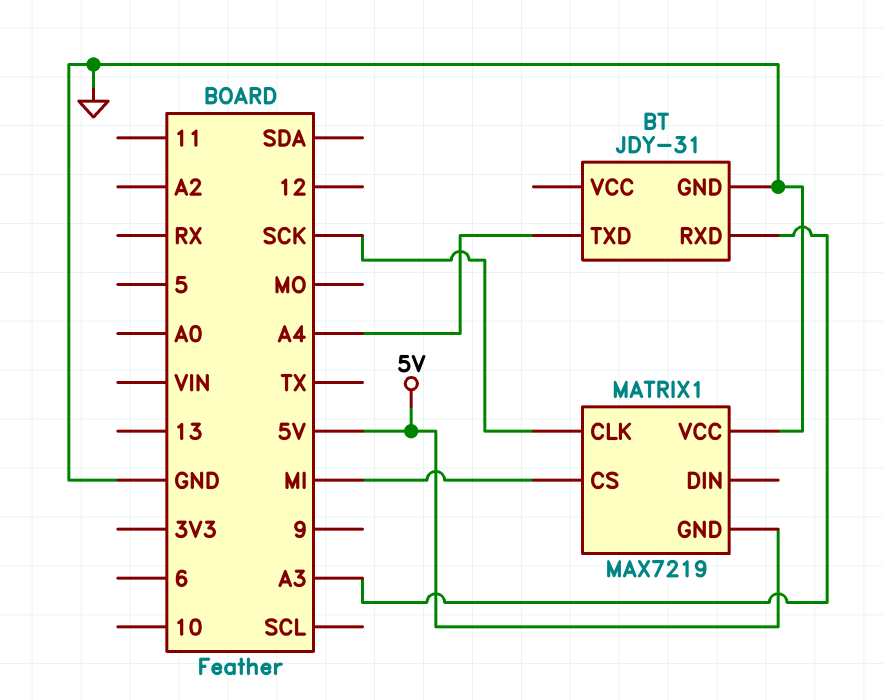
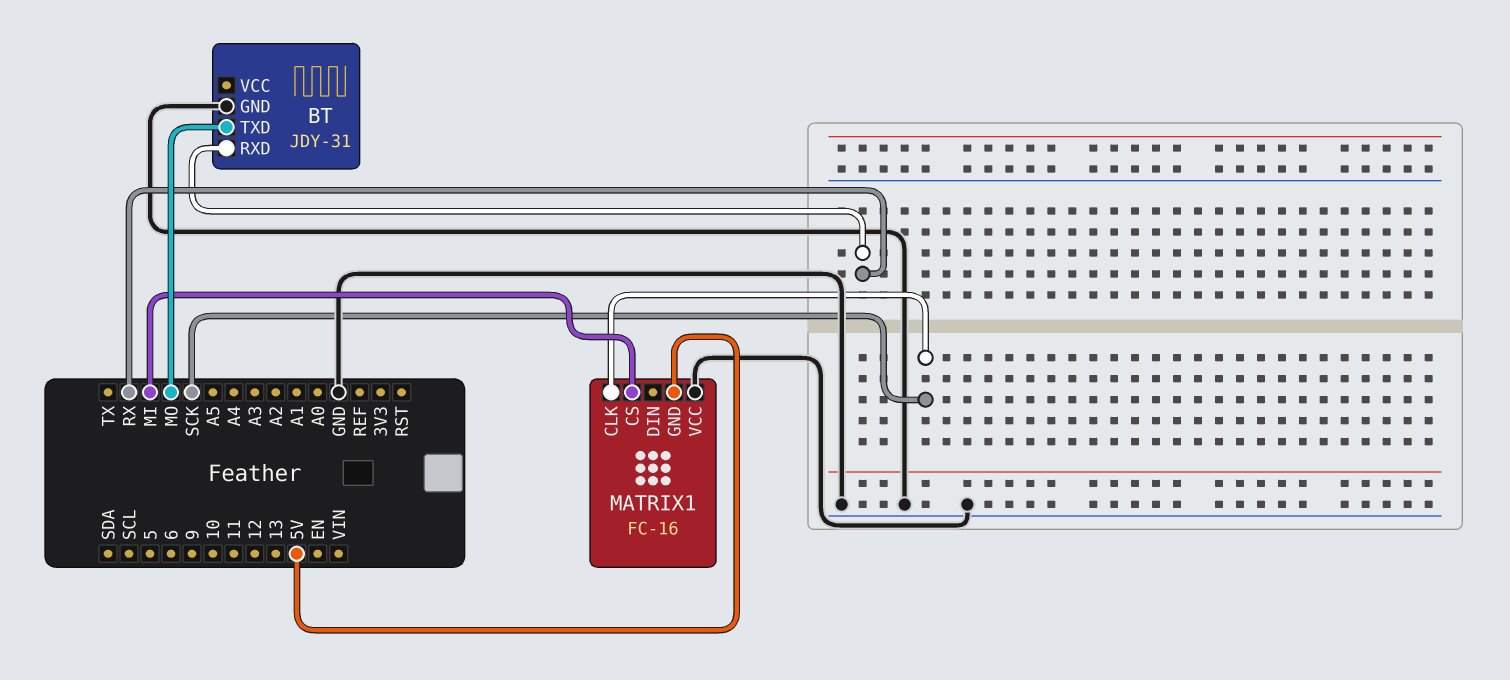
BT pin RXD: A3 -> RX
BT pin TXD: A4 -> MO
MATRIX1: MAX7219 -> FC-16

